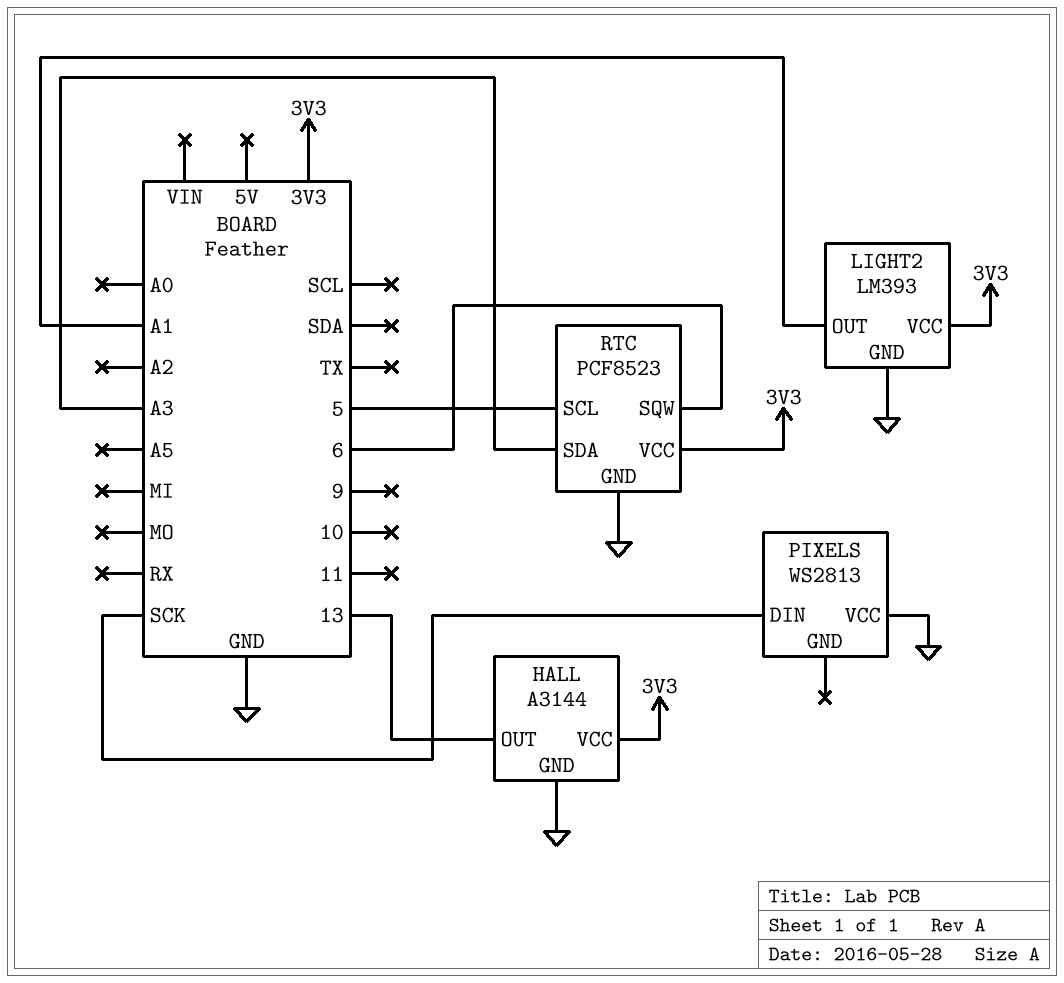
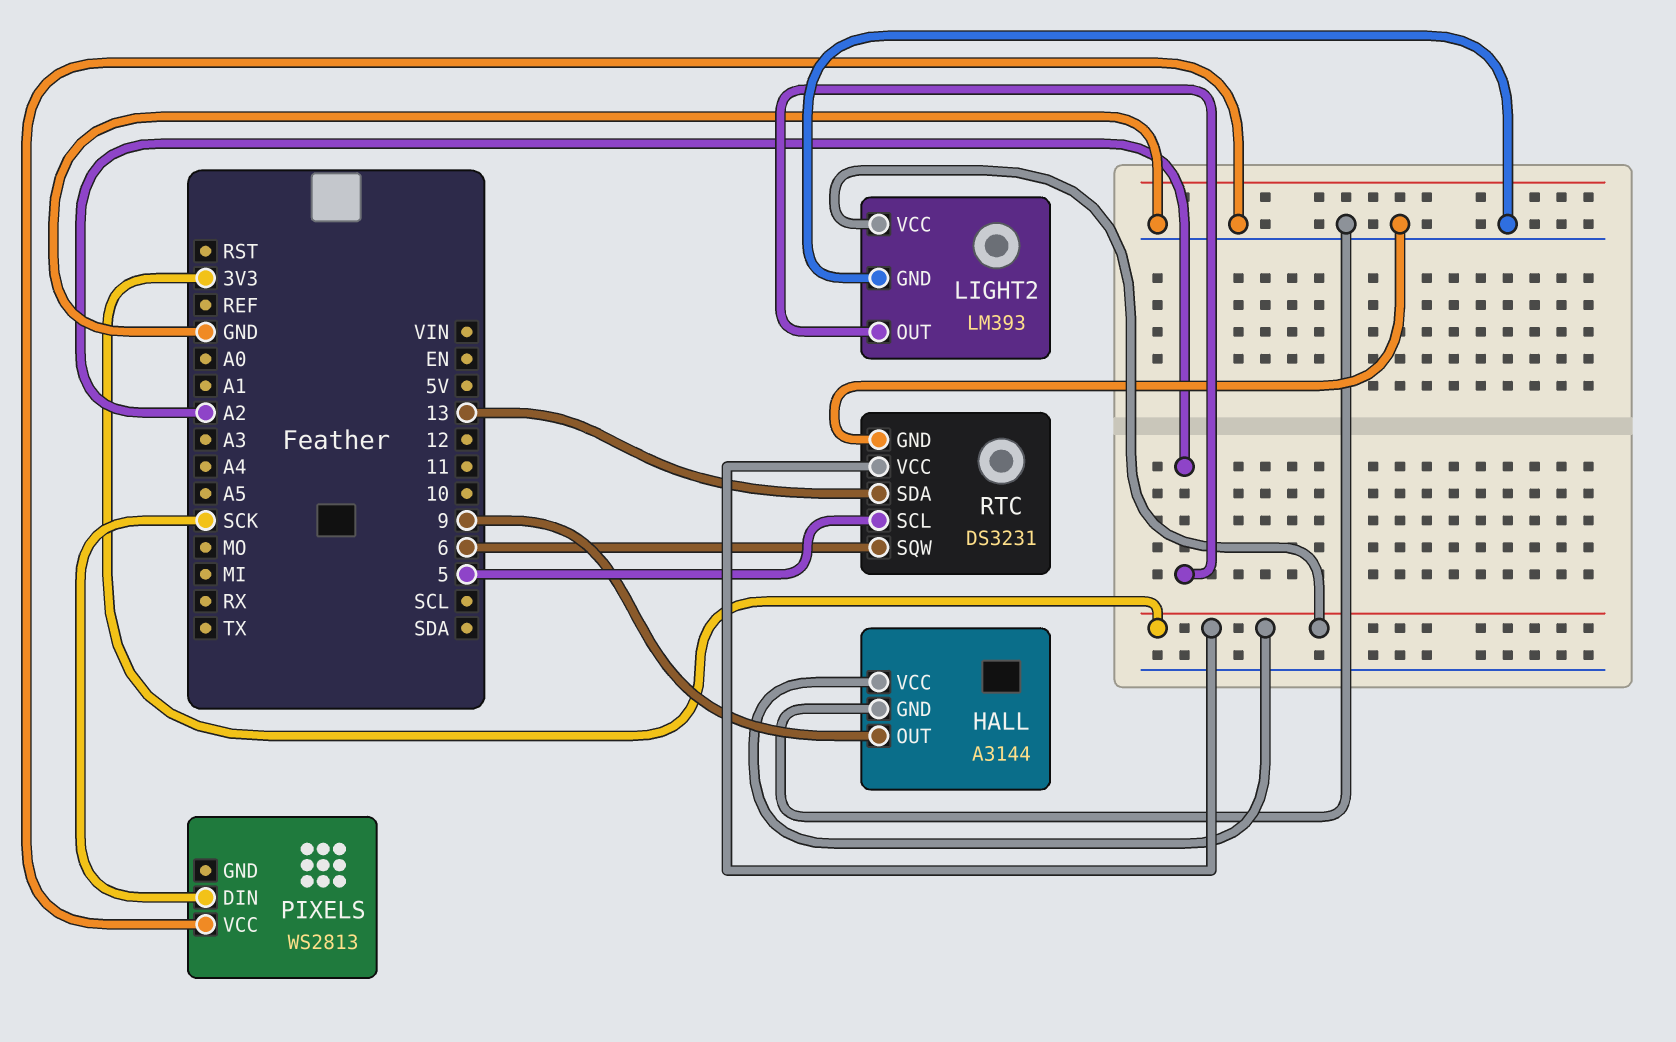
HALL pin OUT: 13 -> 9
LIGHT2 pin OUT: A1 -> A2
RTC: PCF8523 -> DS3231
RTC pin SDA: A3 -> 13

